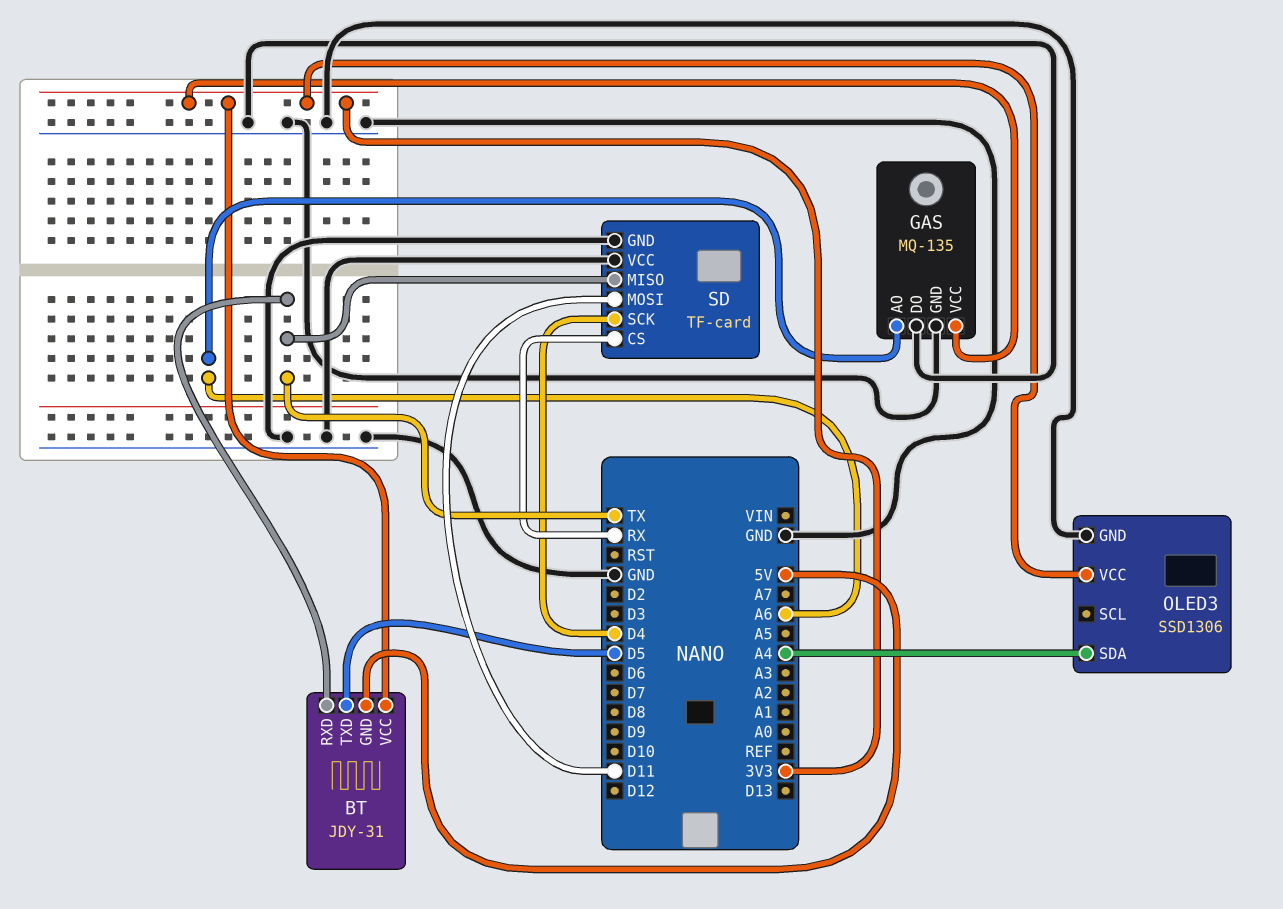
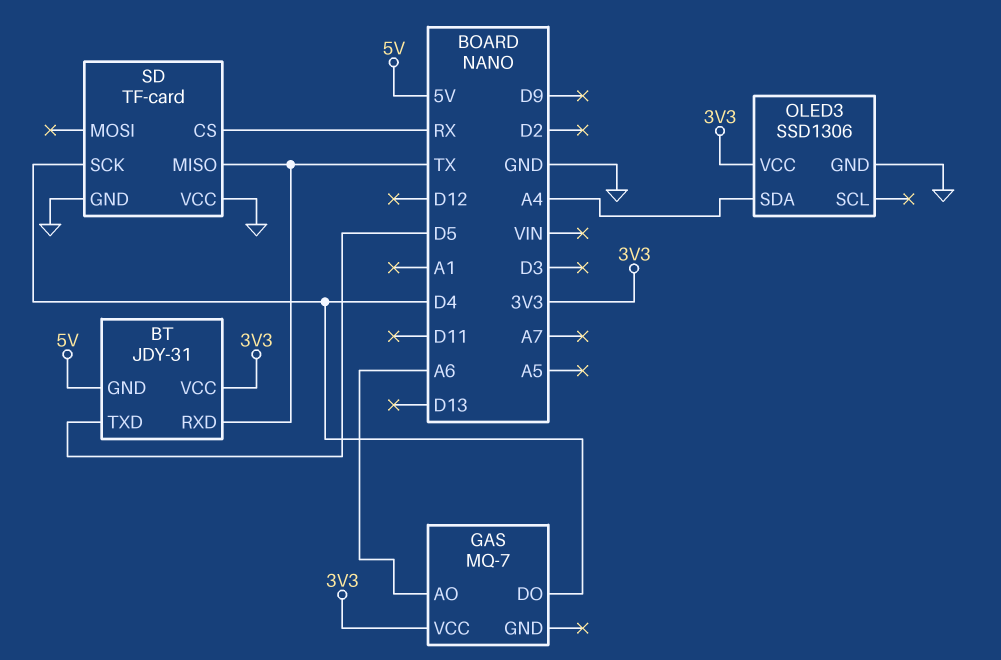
GAS: MQ-135 -> MQ-7
GAS pin DO: GND -> D4
GAS pin GND: GND -> none
SD pin MOSI: D11 -> none

